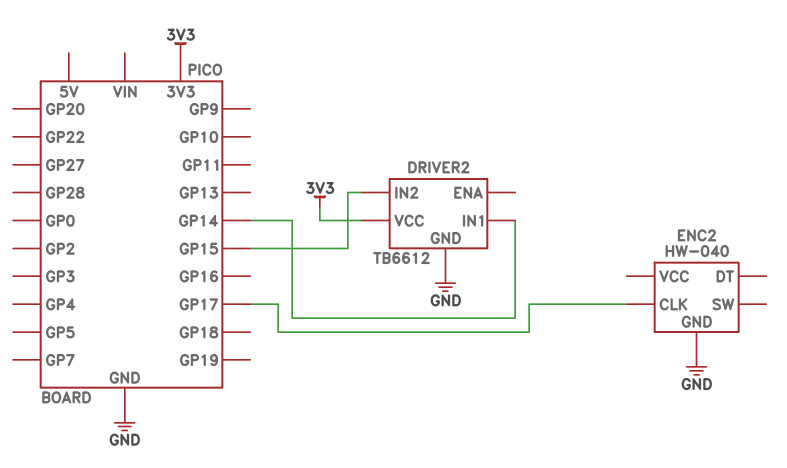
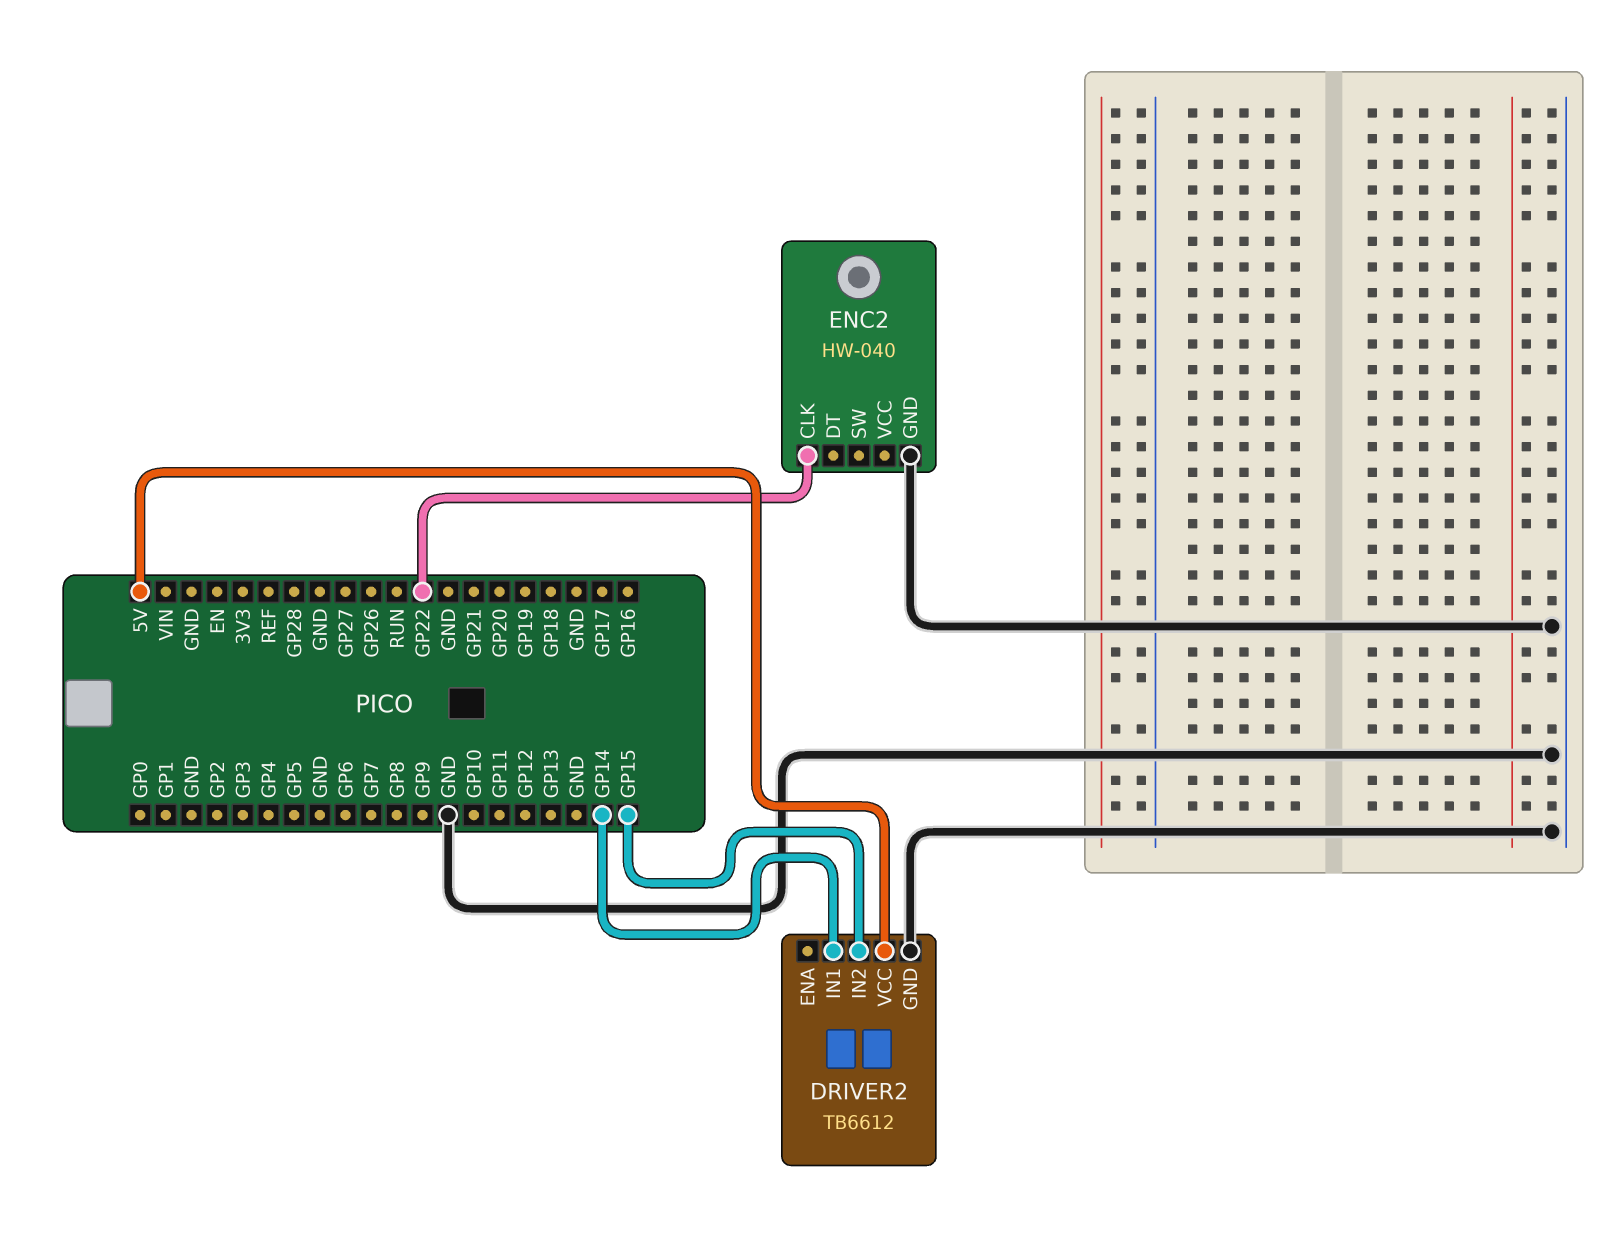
DRIVER2 pin VCC: 3V3 -> 5V
ENC2 pin CLK: GP17 -> GP22

